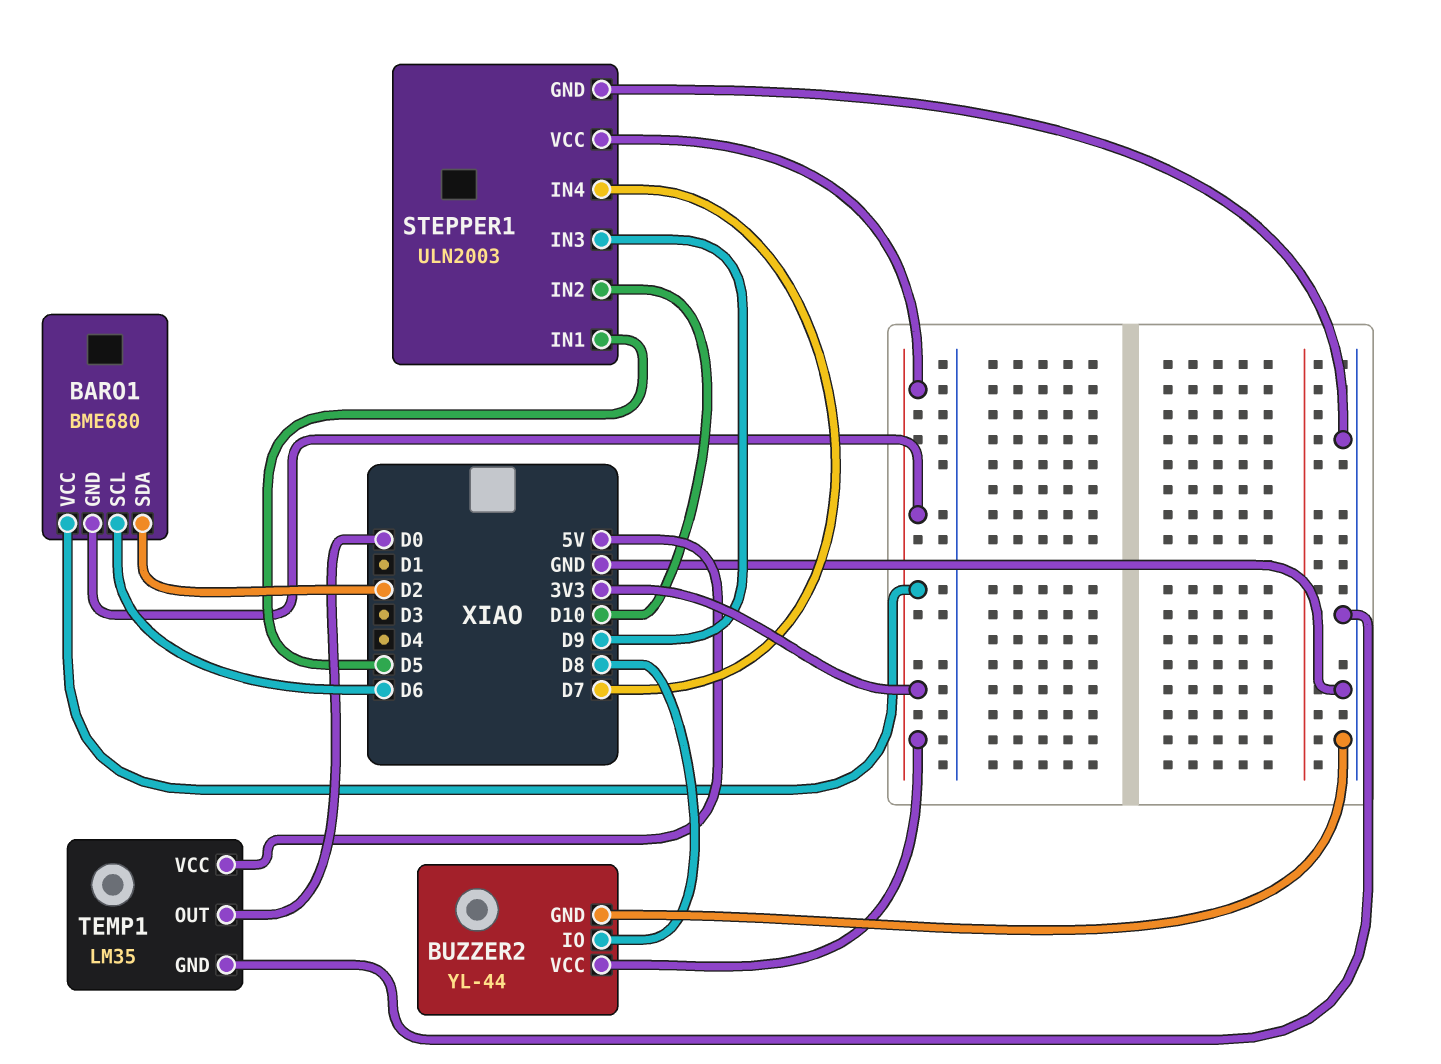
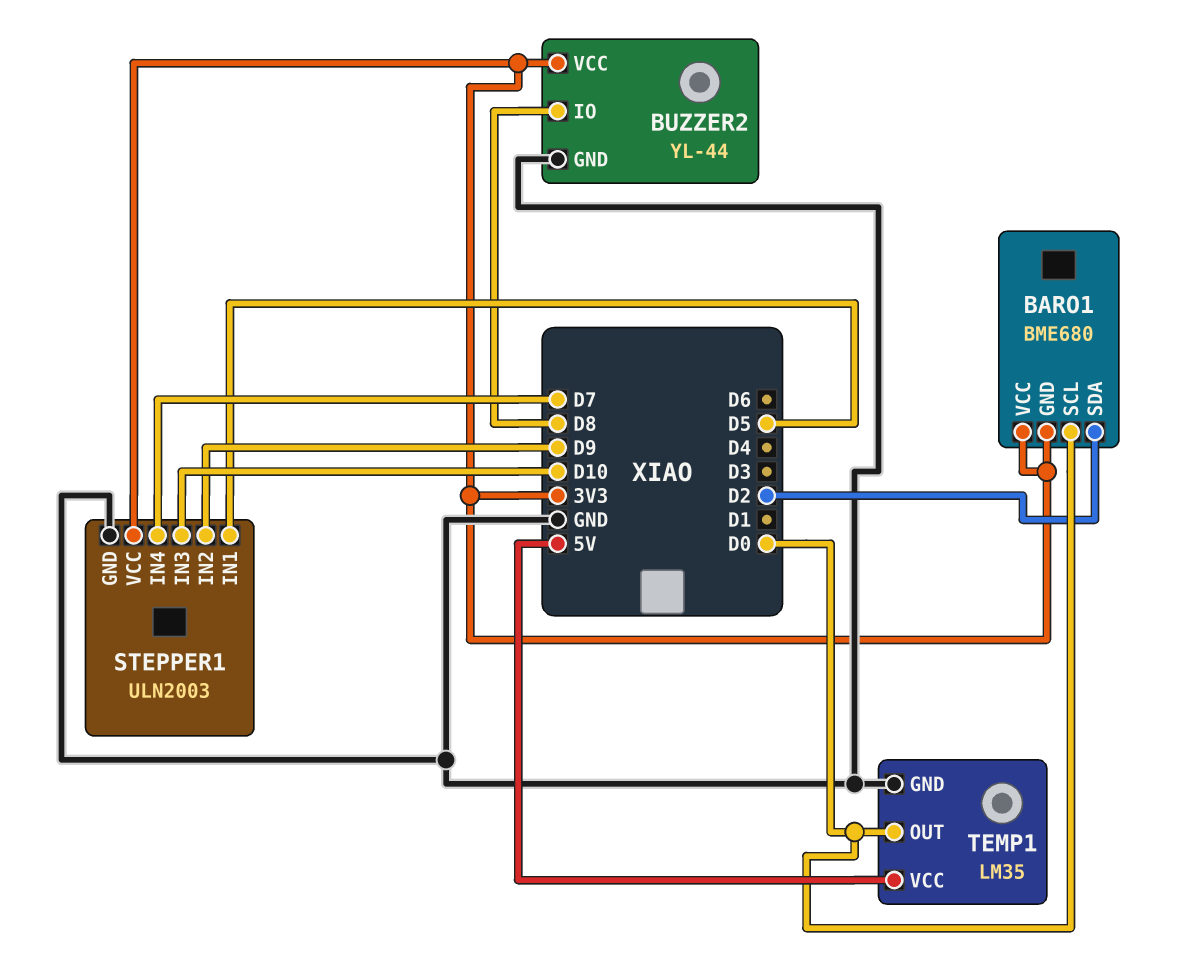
BARO1 pin SCL: D6 -> D0
STEPPER1 pin IN2: D10 -> D9
STEPPER1 pin IN3: D9 -> D10

